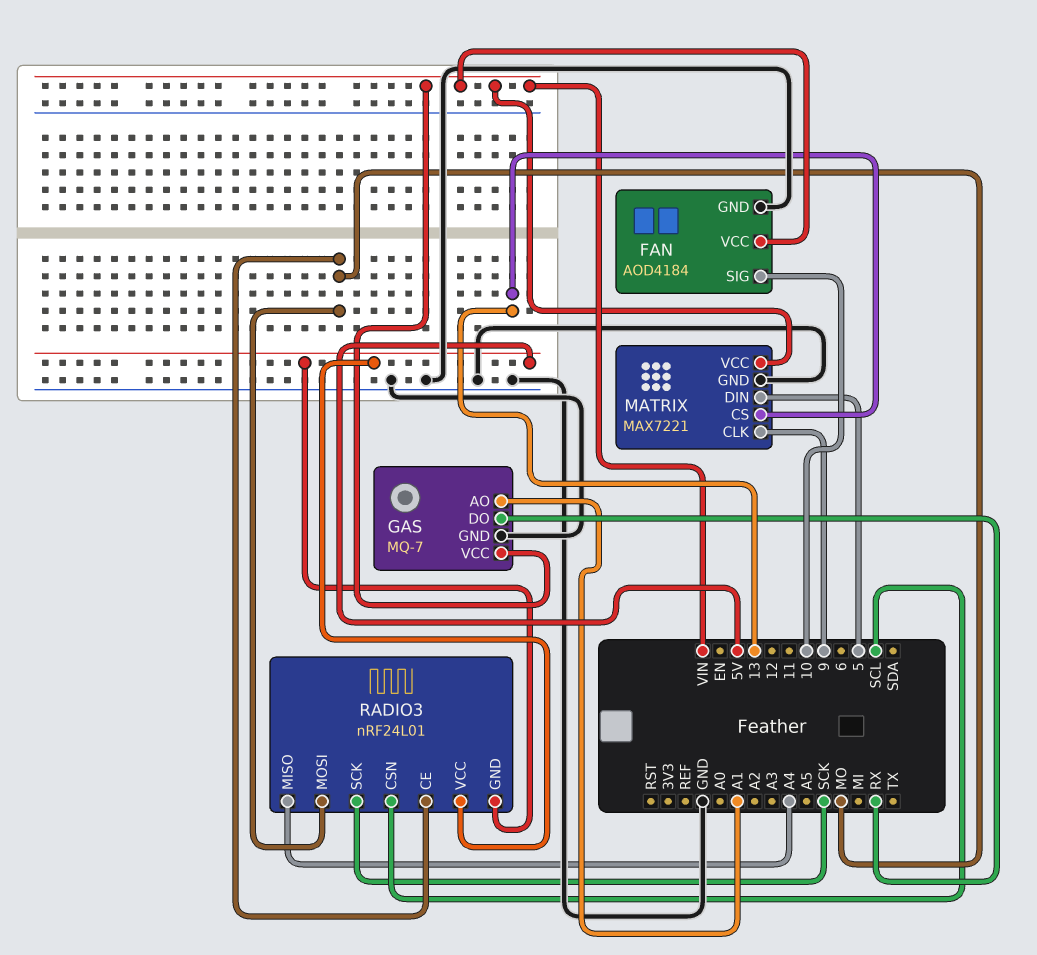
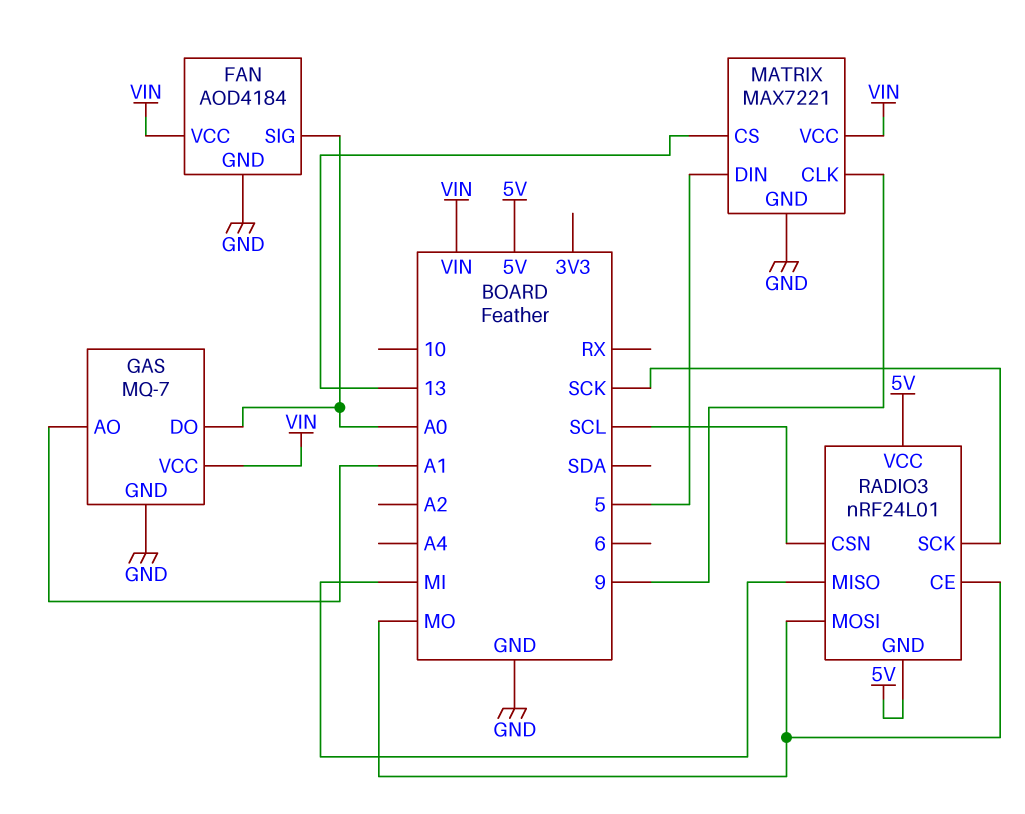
FAN pin SIG: 10 -> A0
GAS pin DO: RX -> A0
RADIO3 pin MISO: A4 -> MI

